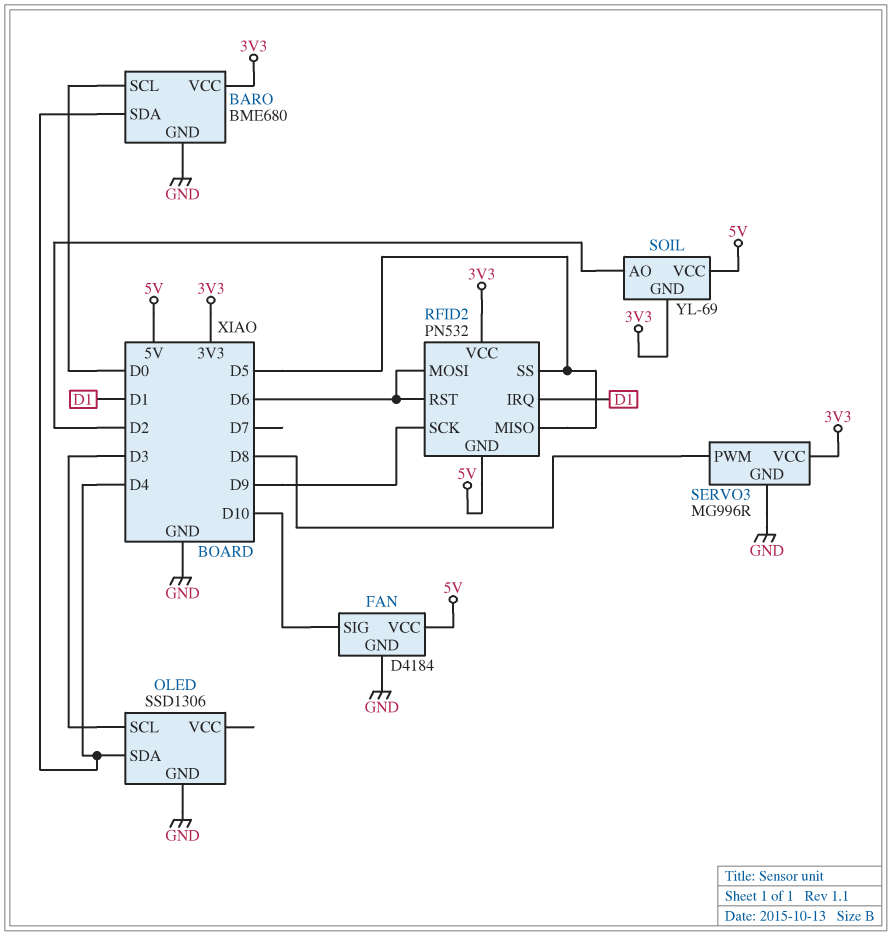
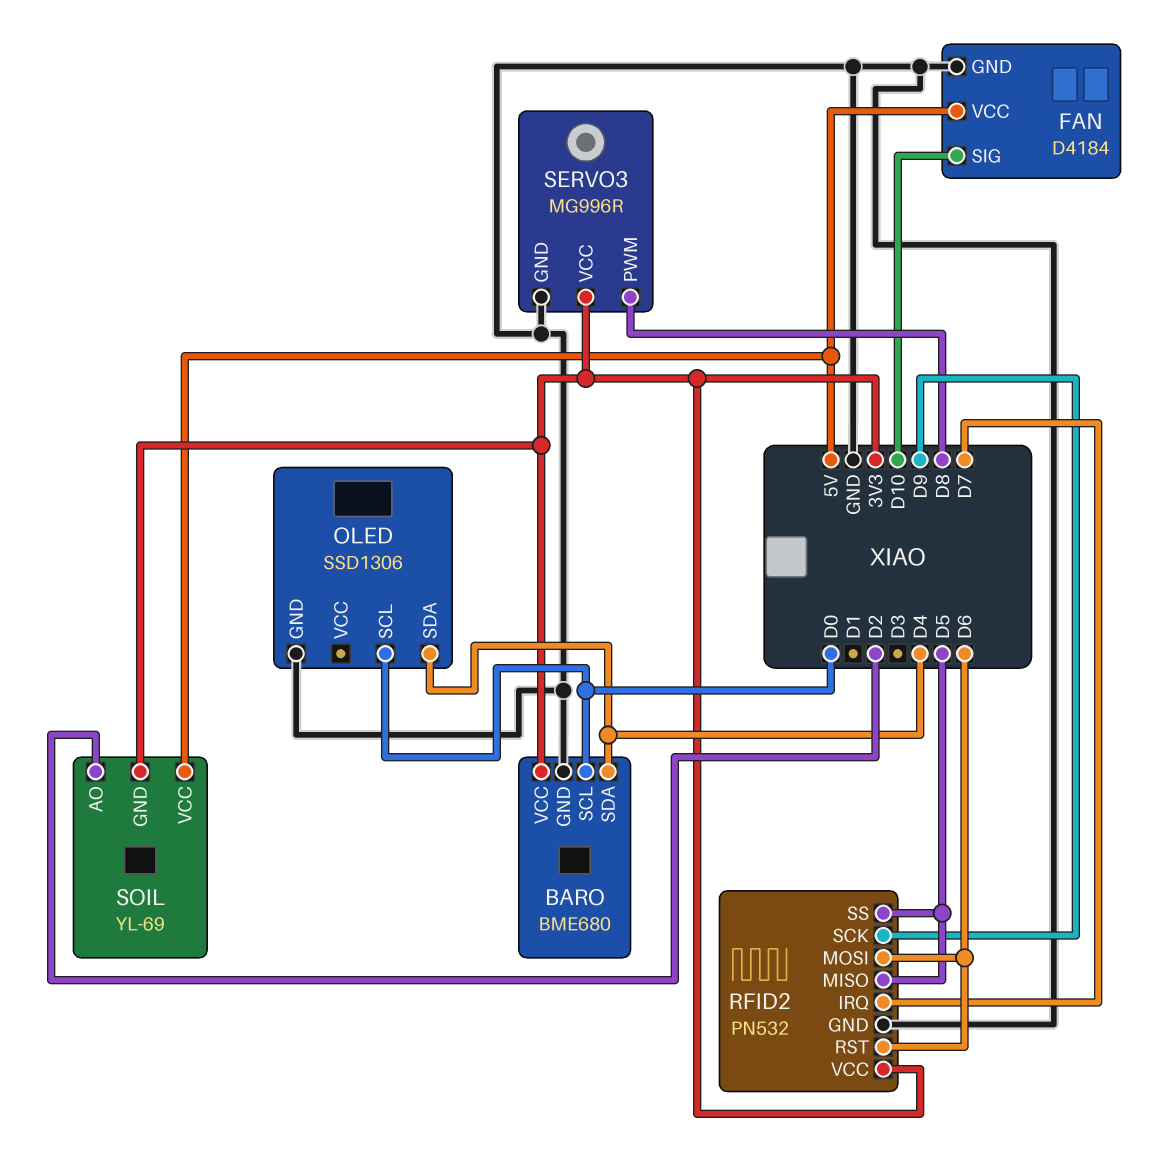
OLED pin SCL: D3 -> D0
RFID2 pin GND: 5V -> GND
RFID2 pin IRQ: D1 -> D7

